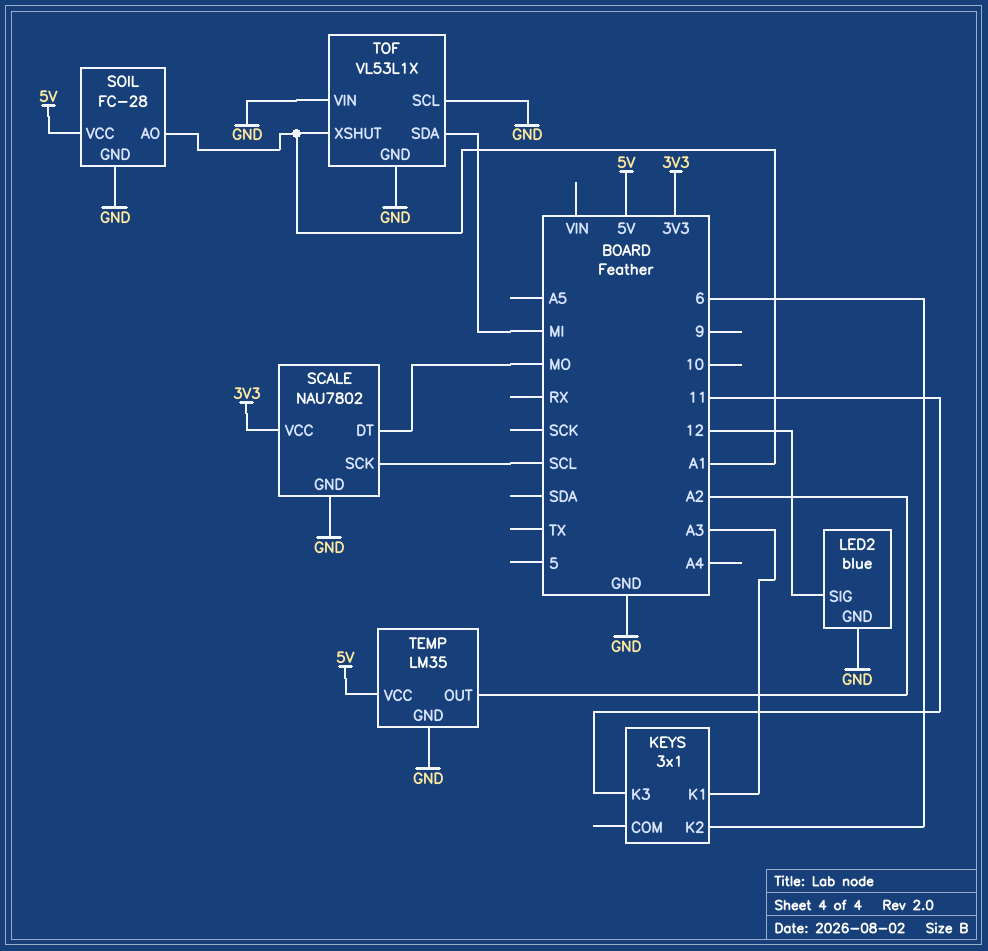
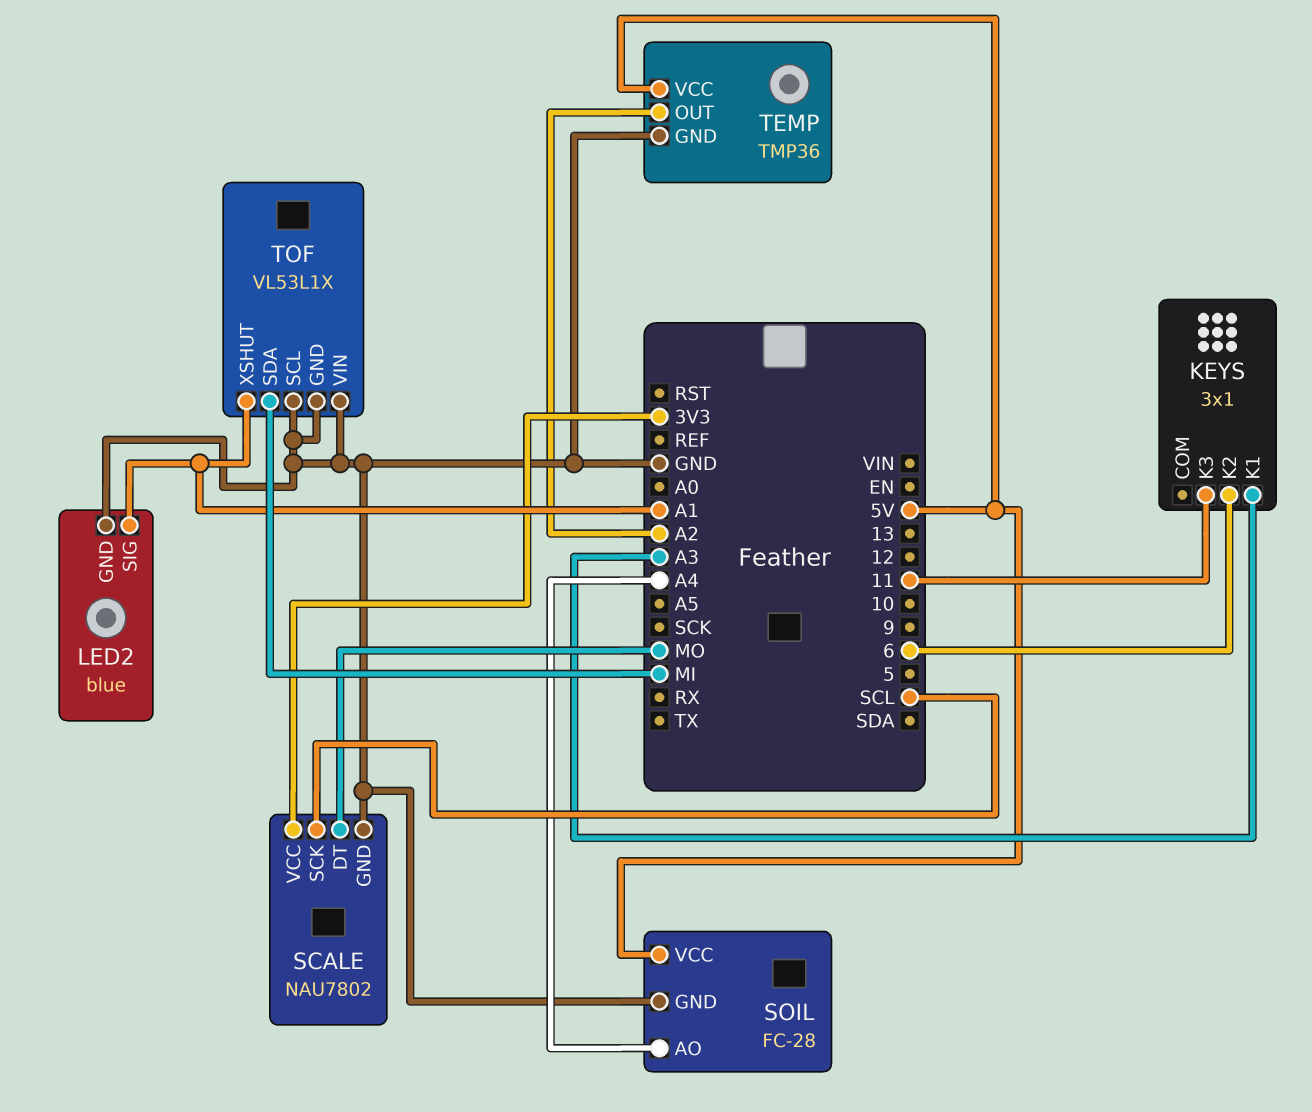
LED2 pin SIG: 12 -> A1
SOIL pin AO: A1 -> A4
TEMP: LM35 -> TMP36

